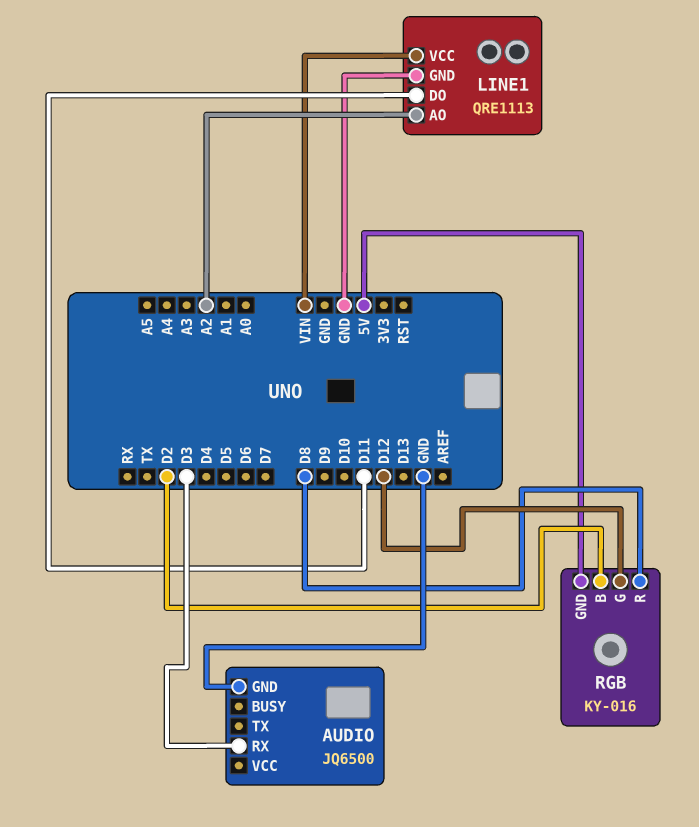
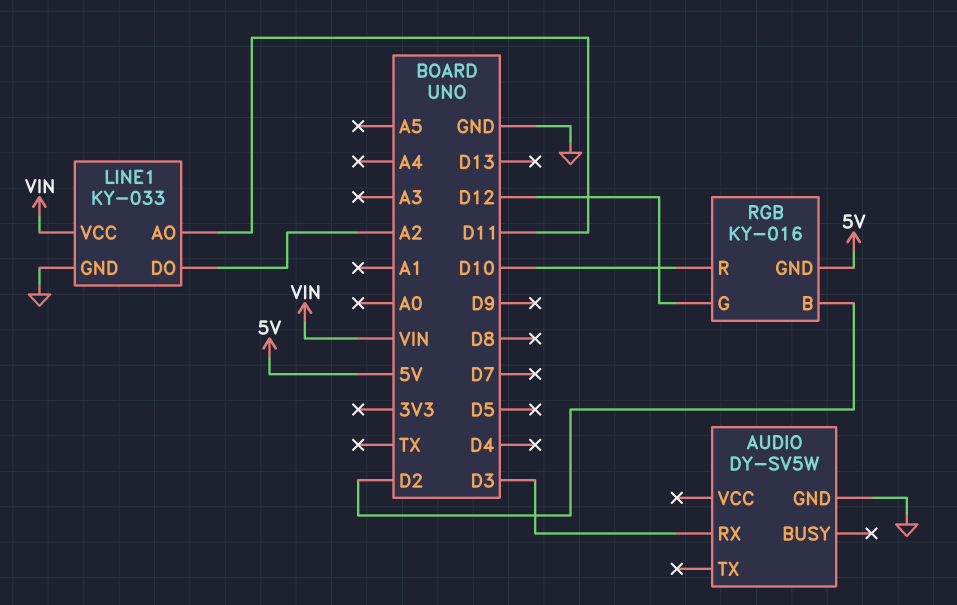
AUDIO: JQ6500 -> DY-SV5W
LINE1: QRE1113 -> KY-033
LINE1 pin AO: A2 -> D11
LINE1 pin DO: D11 -> A2
RGB pin R: D8 -> D10

